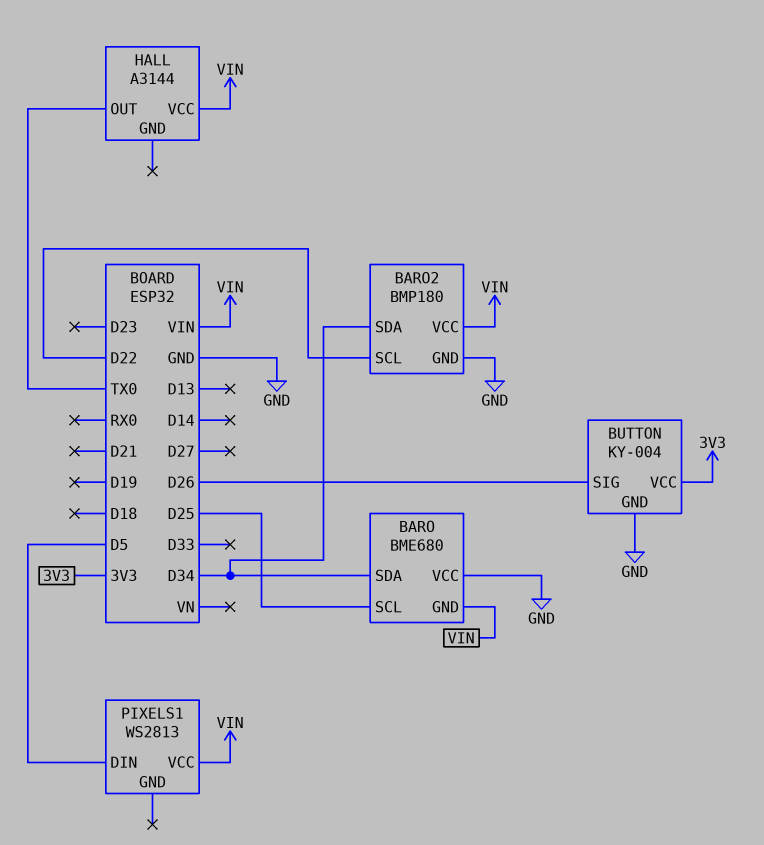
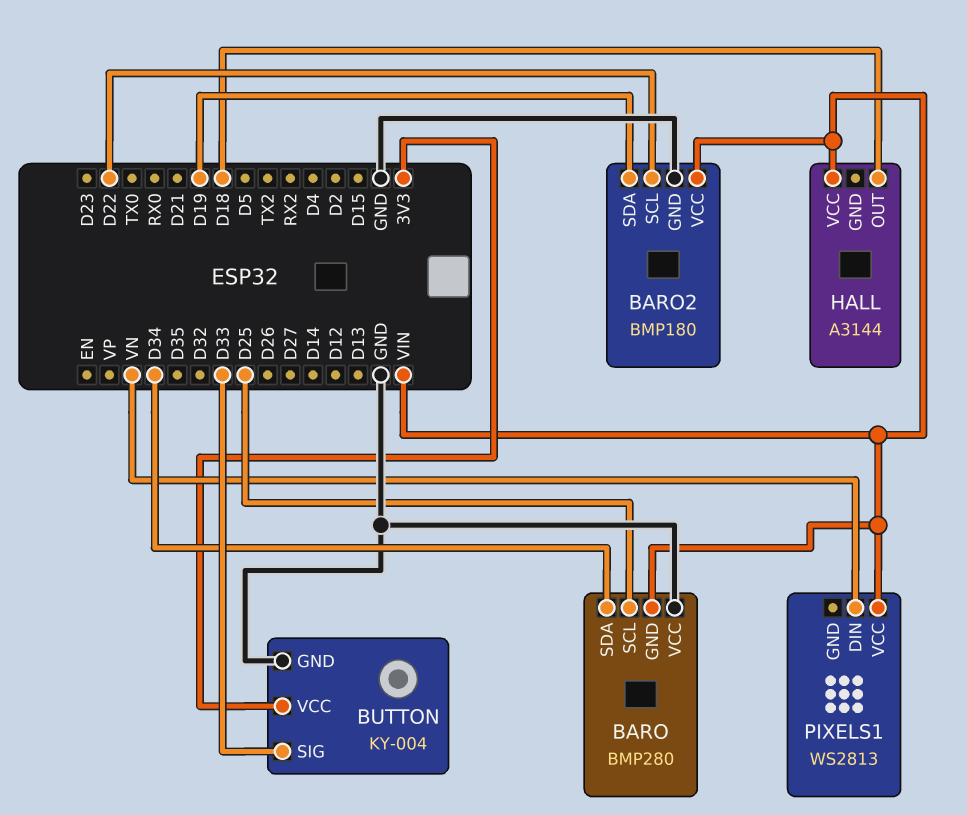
BARO: BME680 -> BMP280
BARO2 pin SDA: D34 -> D19
BUTTON pin SIG: D26 -> D33
HALL pin OUT: TX0 -> D18
PIXELS1 pin DIN: D5 -> VN

